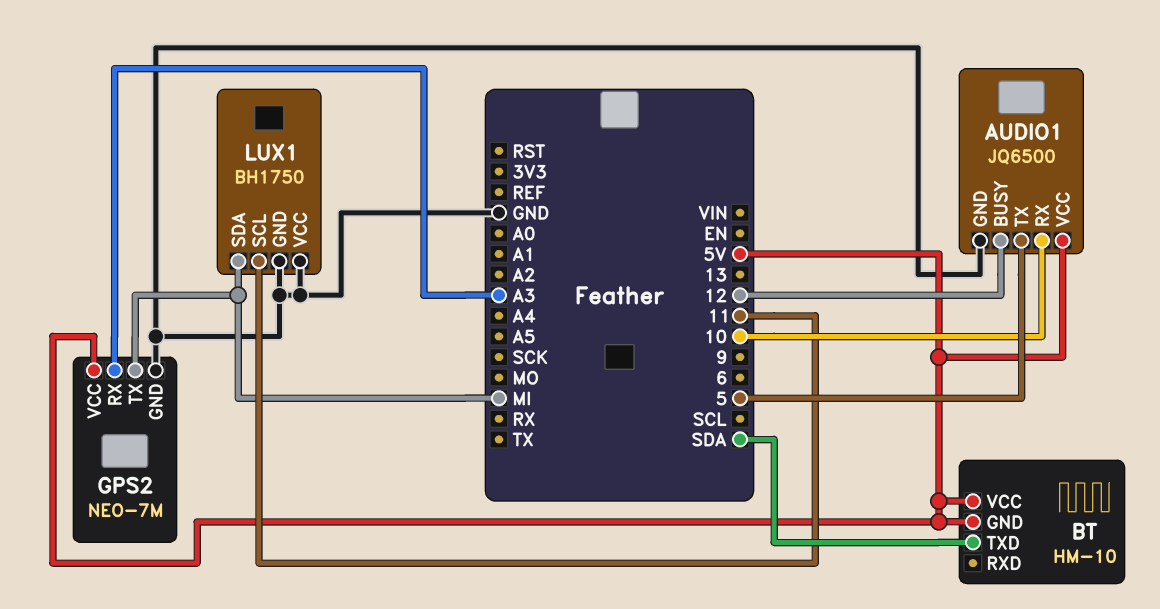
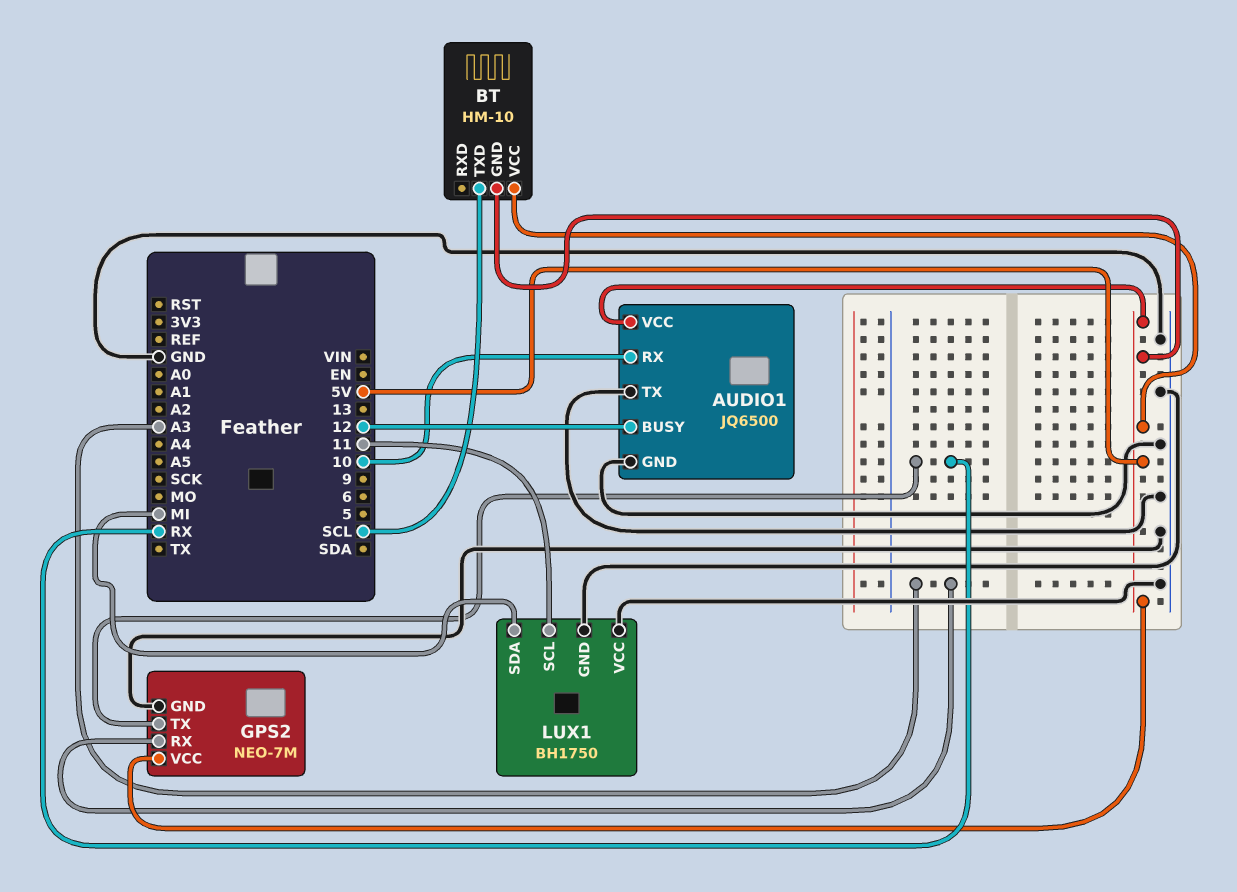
AUDIO1 pin TX: 5 -> GND
BT pin TXD: SDA -> SCL
GPS2 pin TX: MI -> RX

